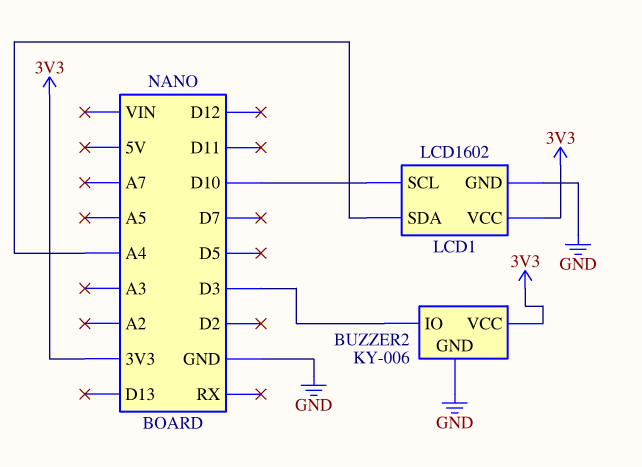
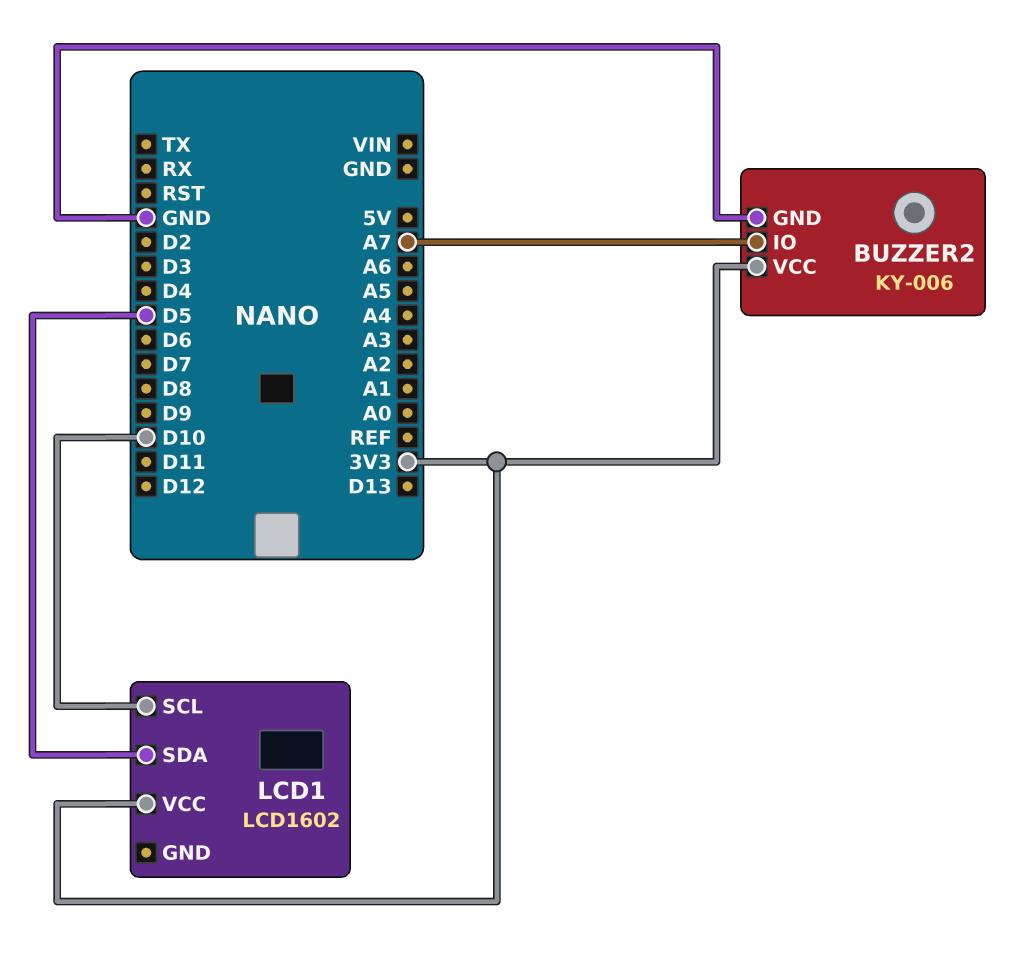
BUZZER2 pin IO: D3 -> A7
LCD1 pin GND: GND -> none
LCD1 pin SDA: A4 -> D5

